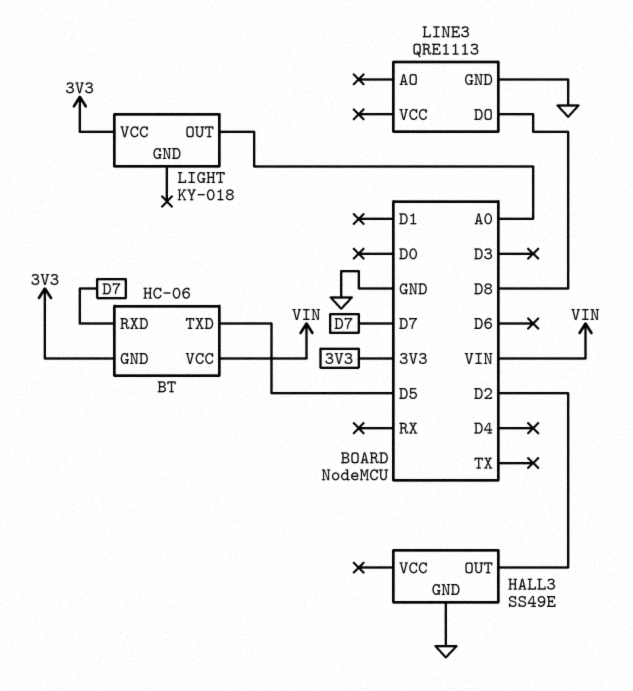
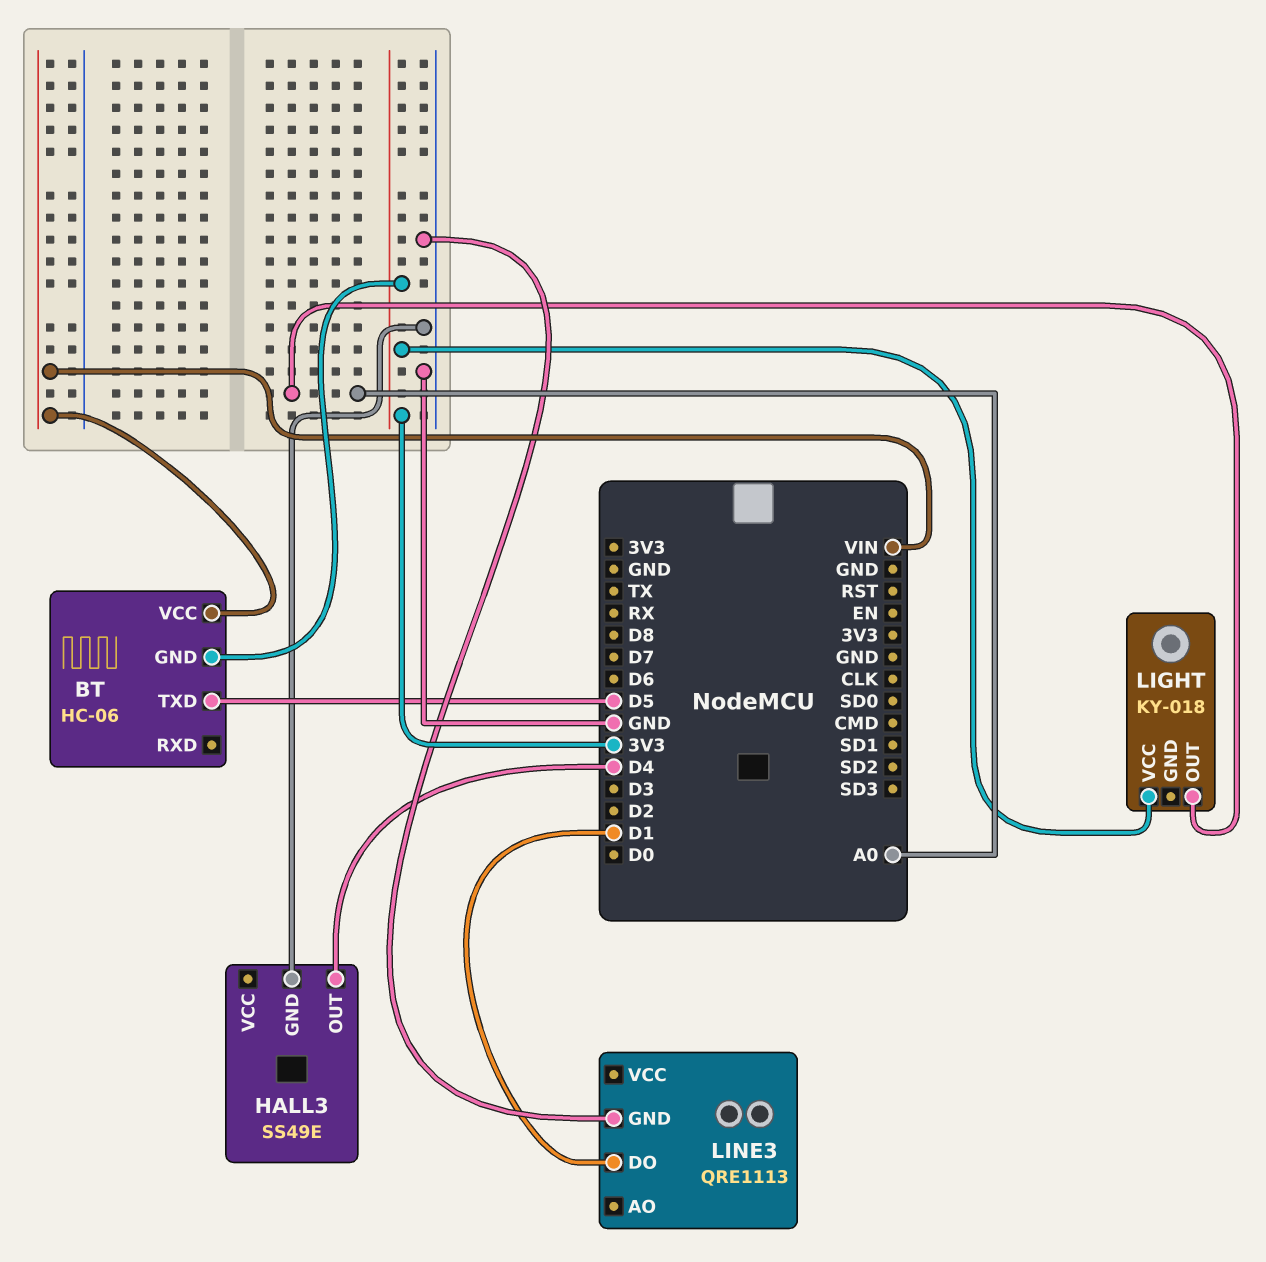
BT pin RXD: D7 -> none
HALL3 pin OUT: D2 -> D4
LINE3 pin DO: D8 -> D1

